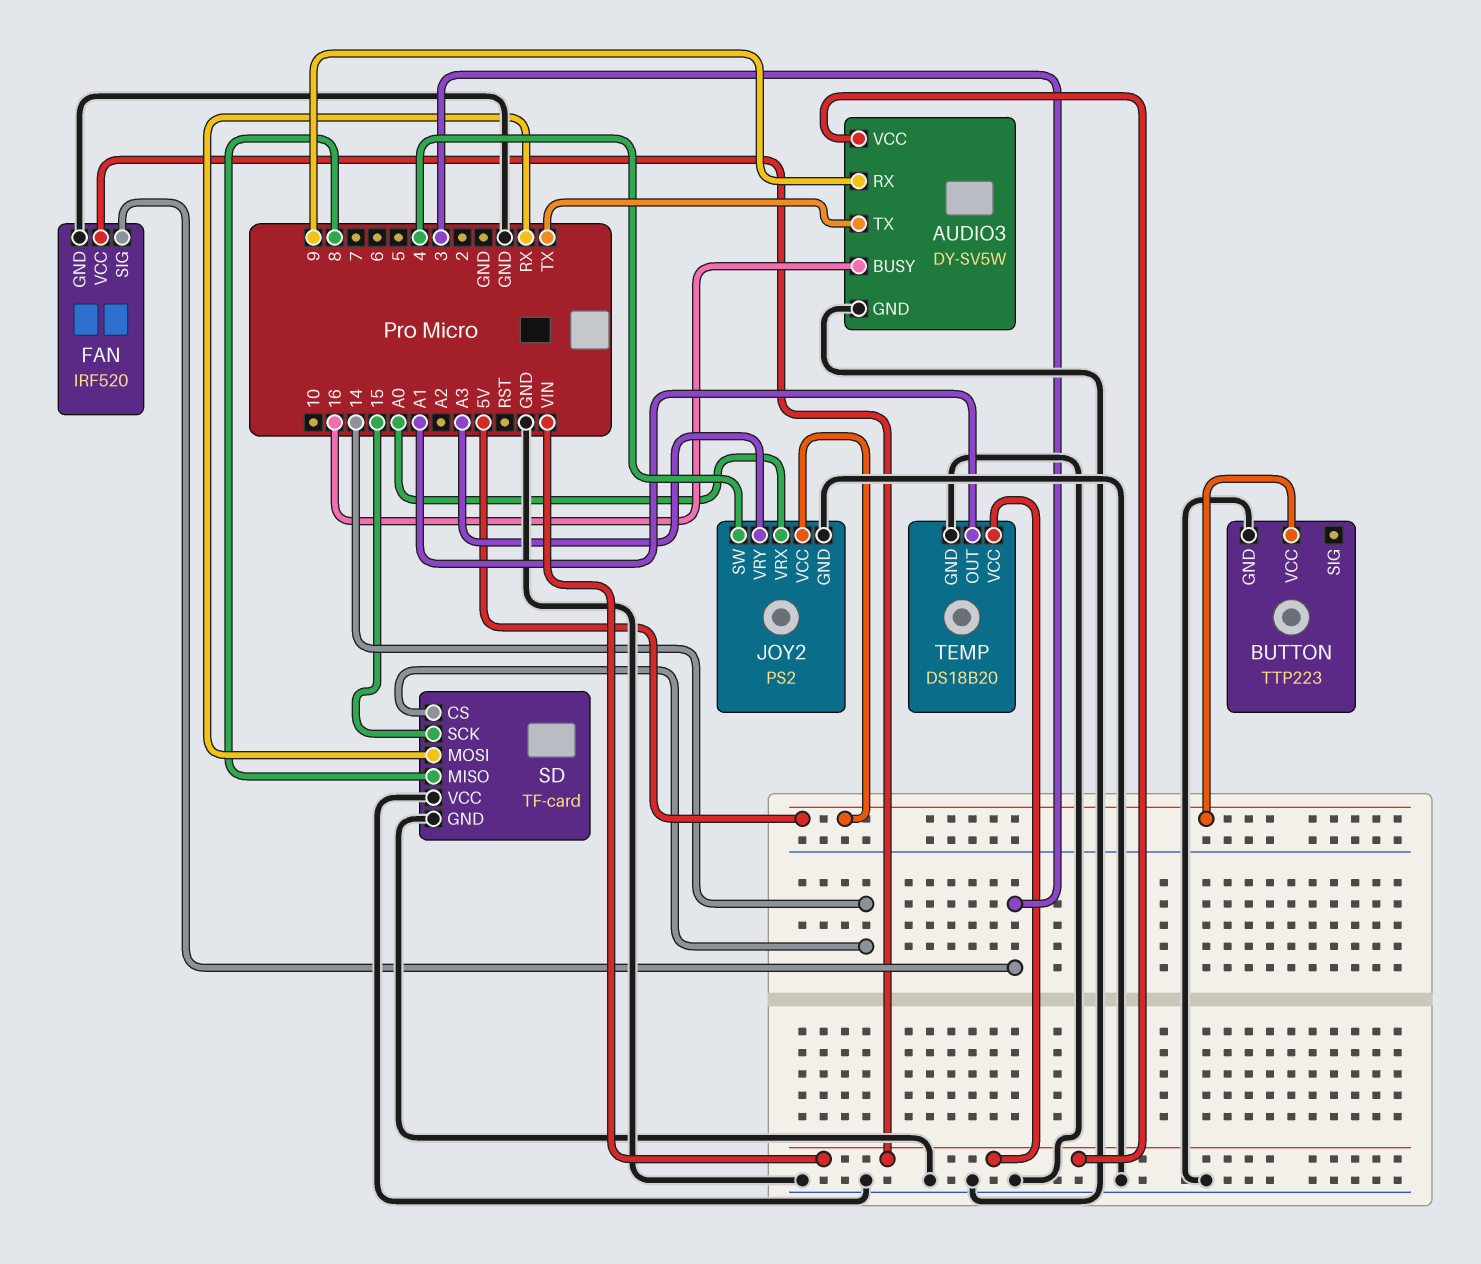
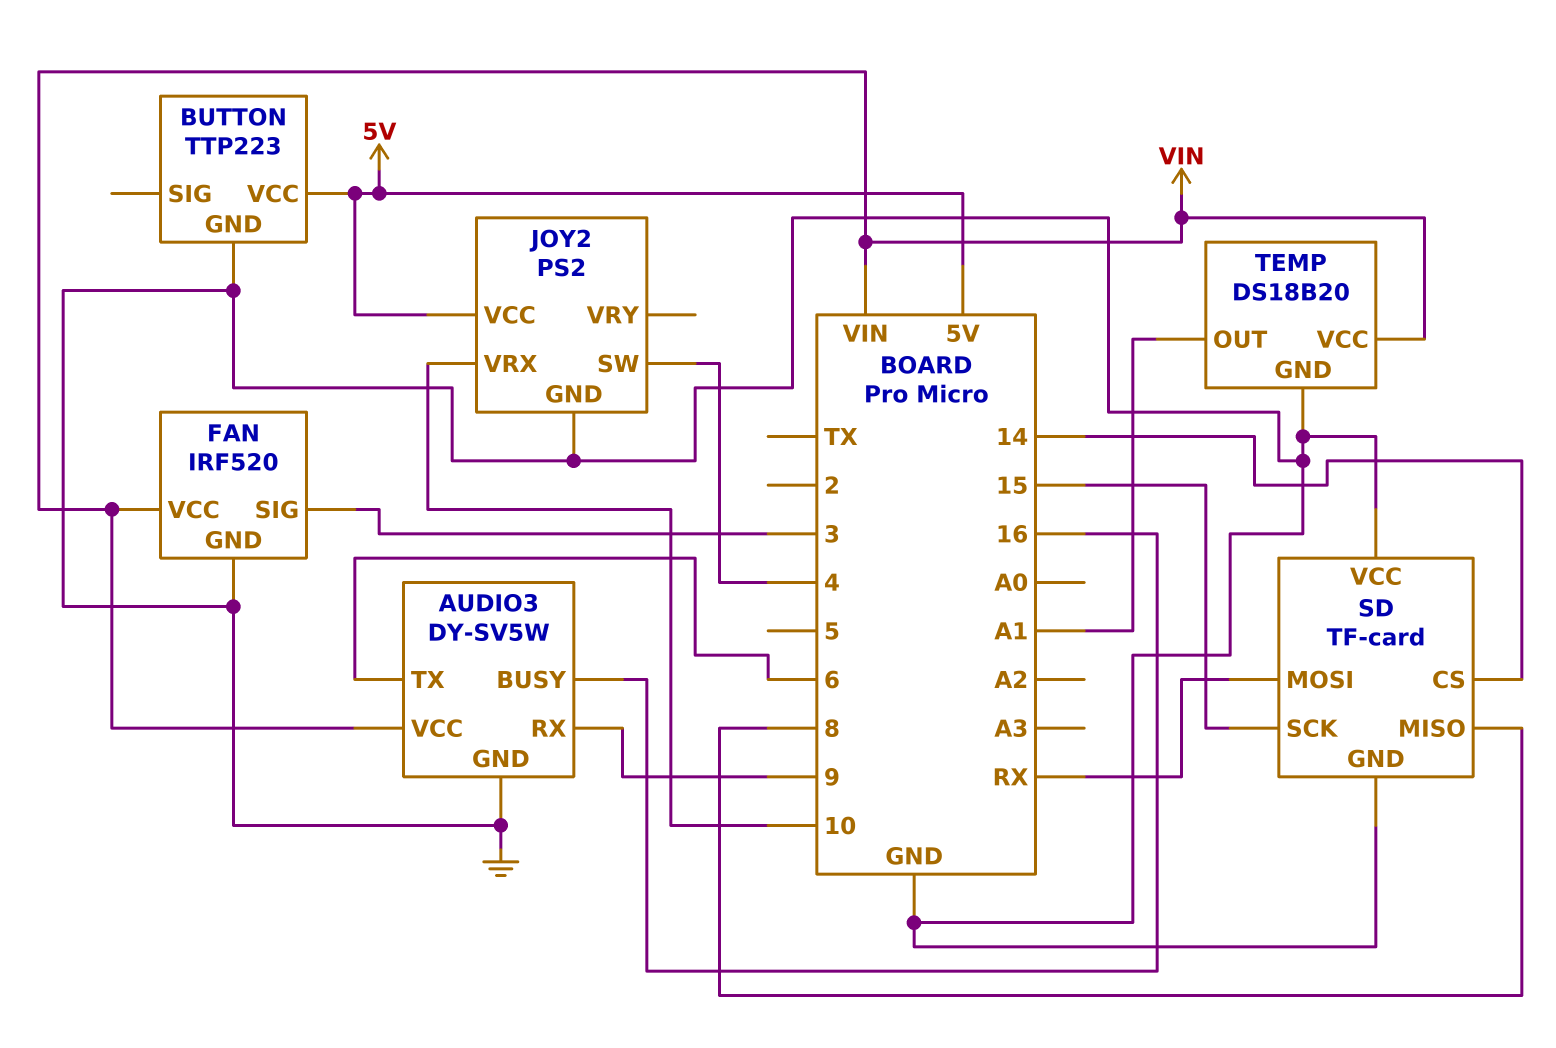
AUDIO3 pin TX: TX -> 6
JOY2 pin VRX: A0 -> 10
JOY2 pin VRY: A3 -> none

